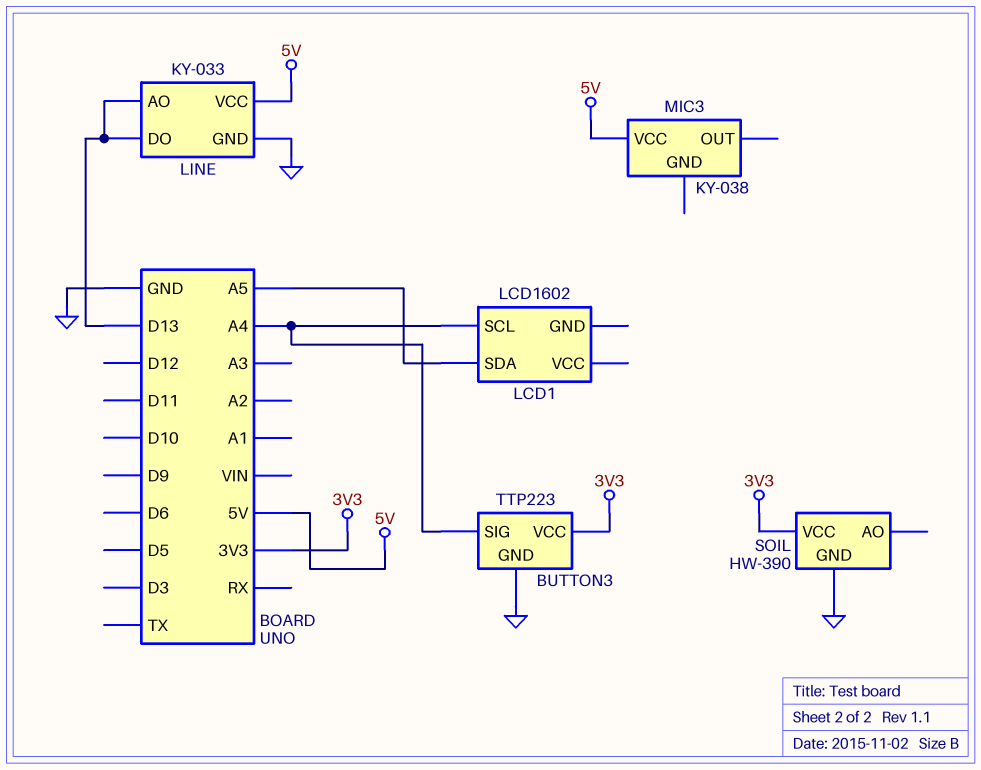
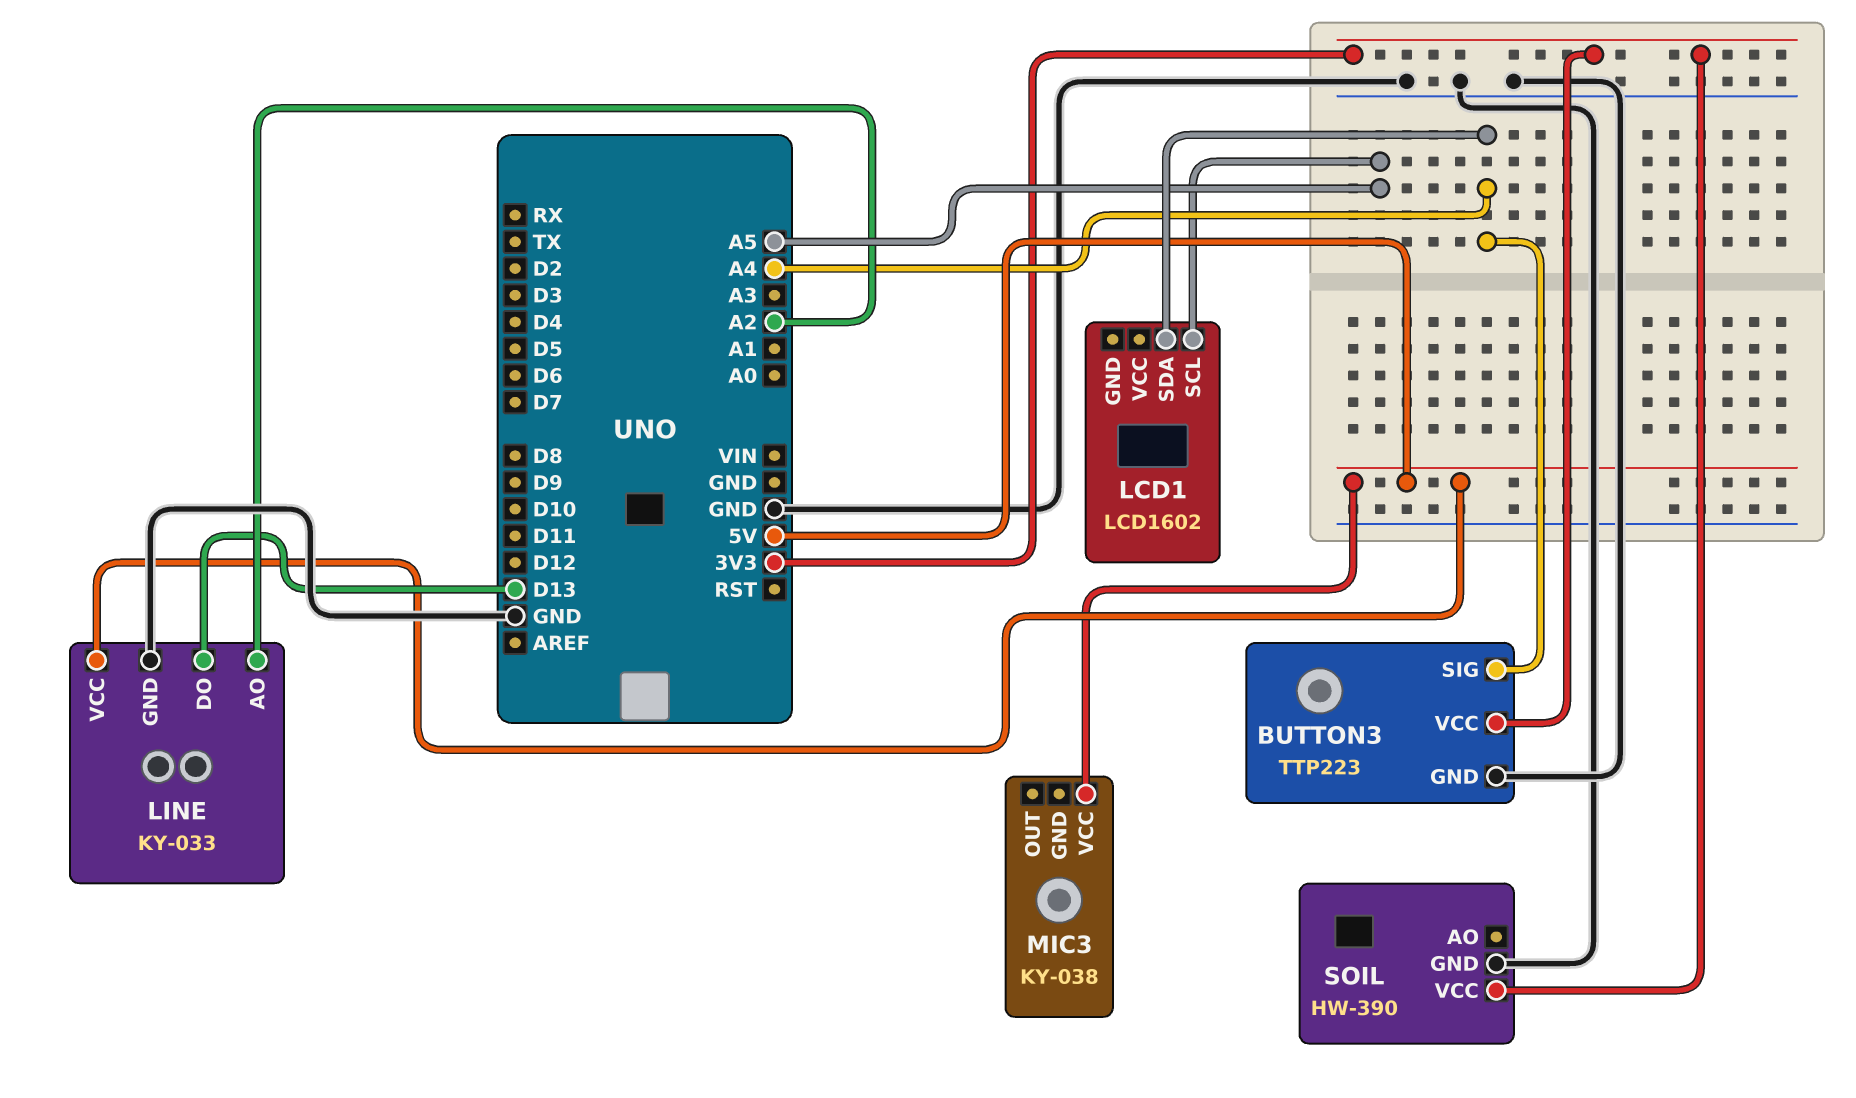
LCD1 pin SCL: A4 -> A5
LCD1 pin SDA: A5 -> A4
LINE pin AO: D13 -> A2

